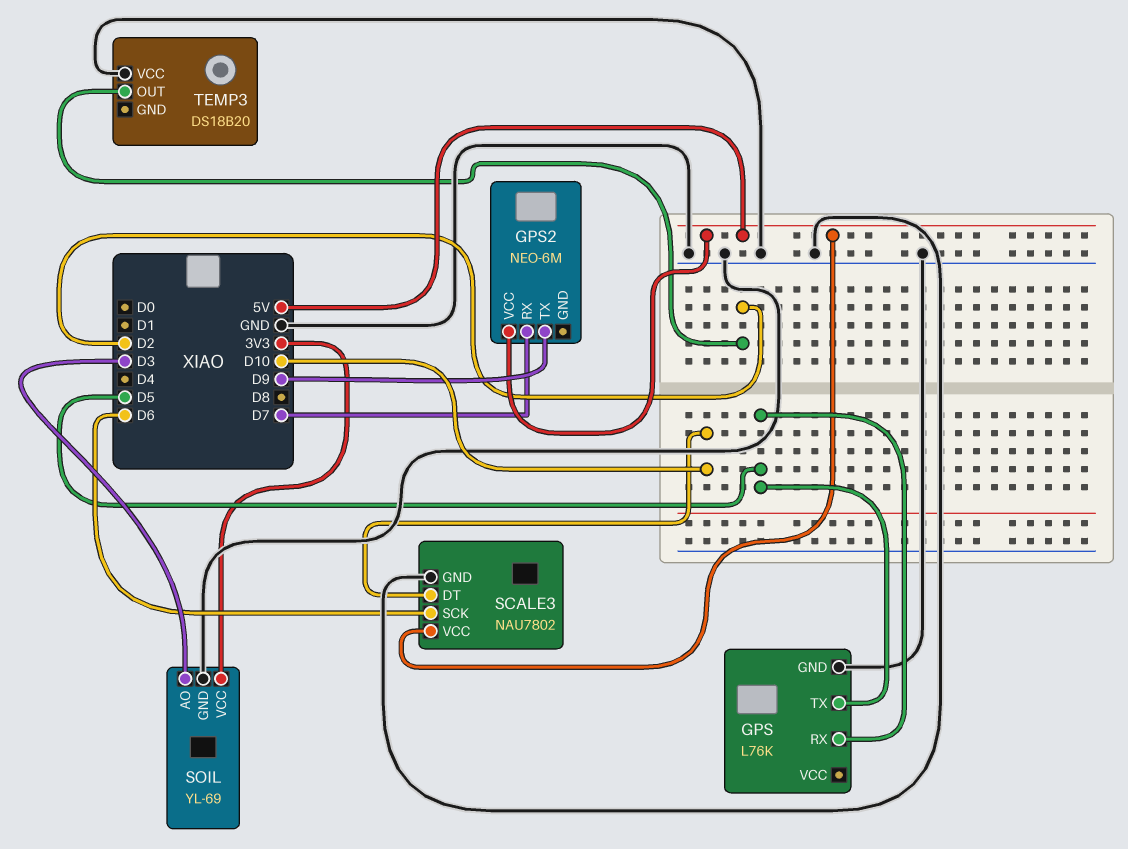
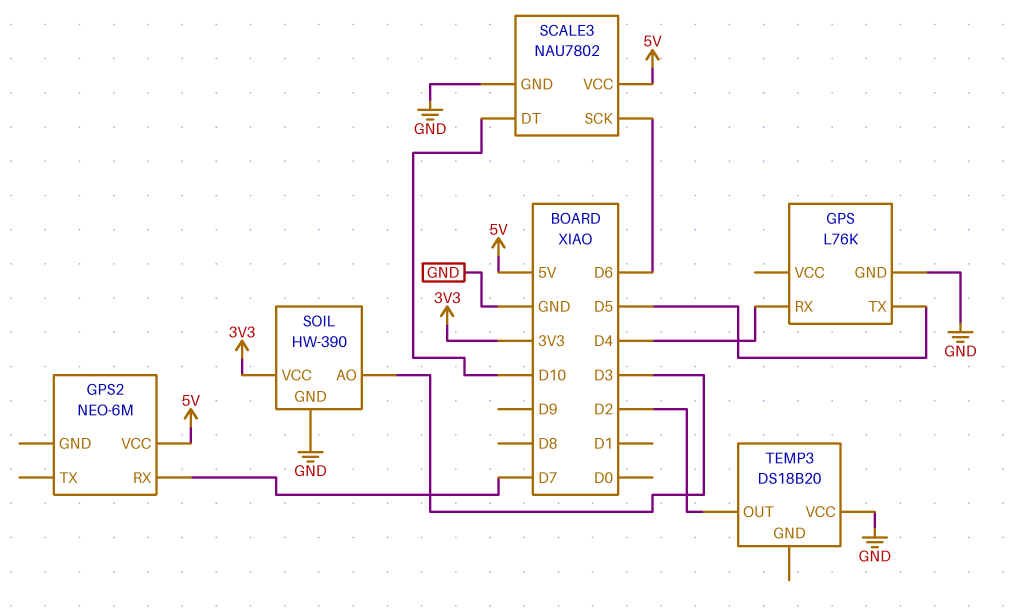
GPS pin RX: D5 -> D4
GPS2 pin TX: D9 -> none
SOIL: YL-69 -> HW-390

